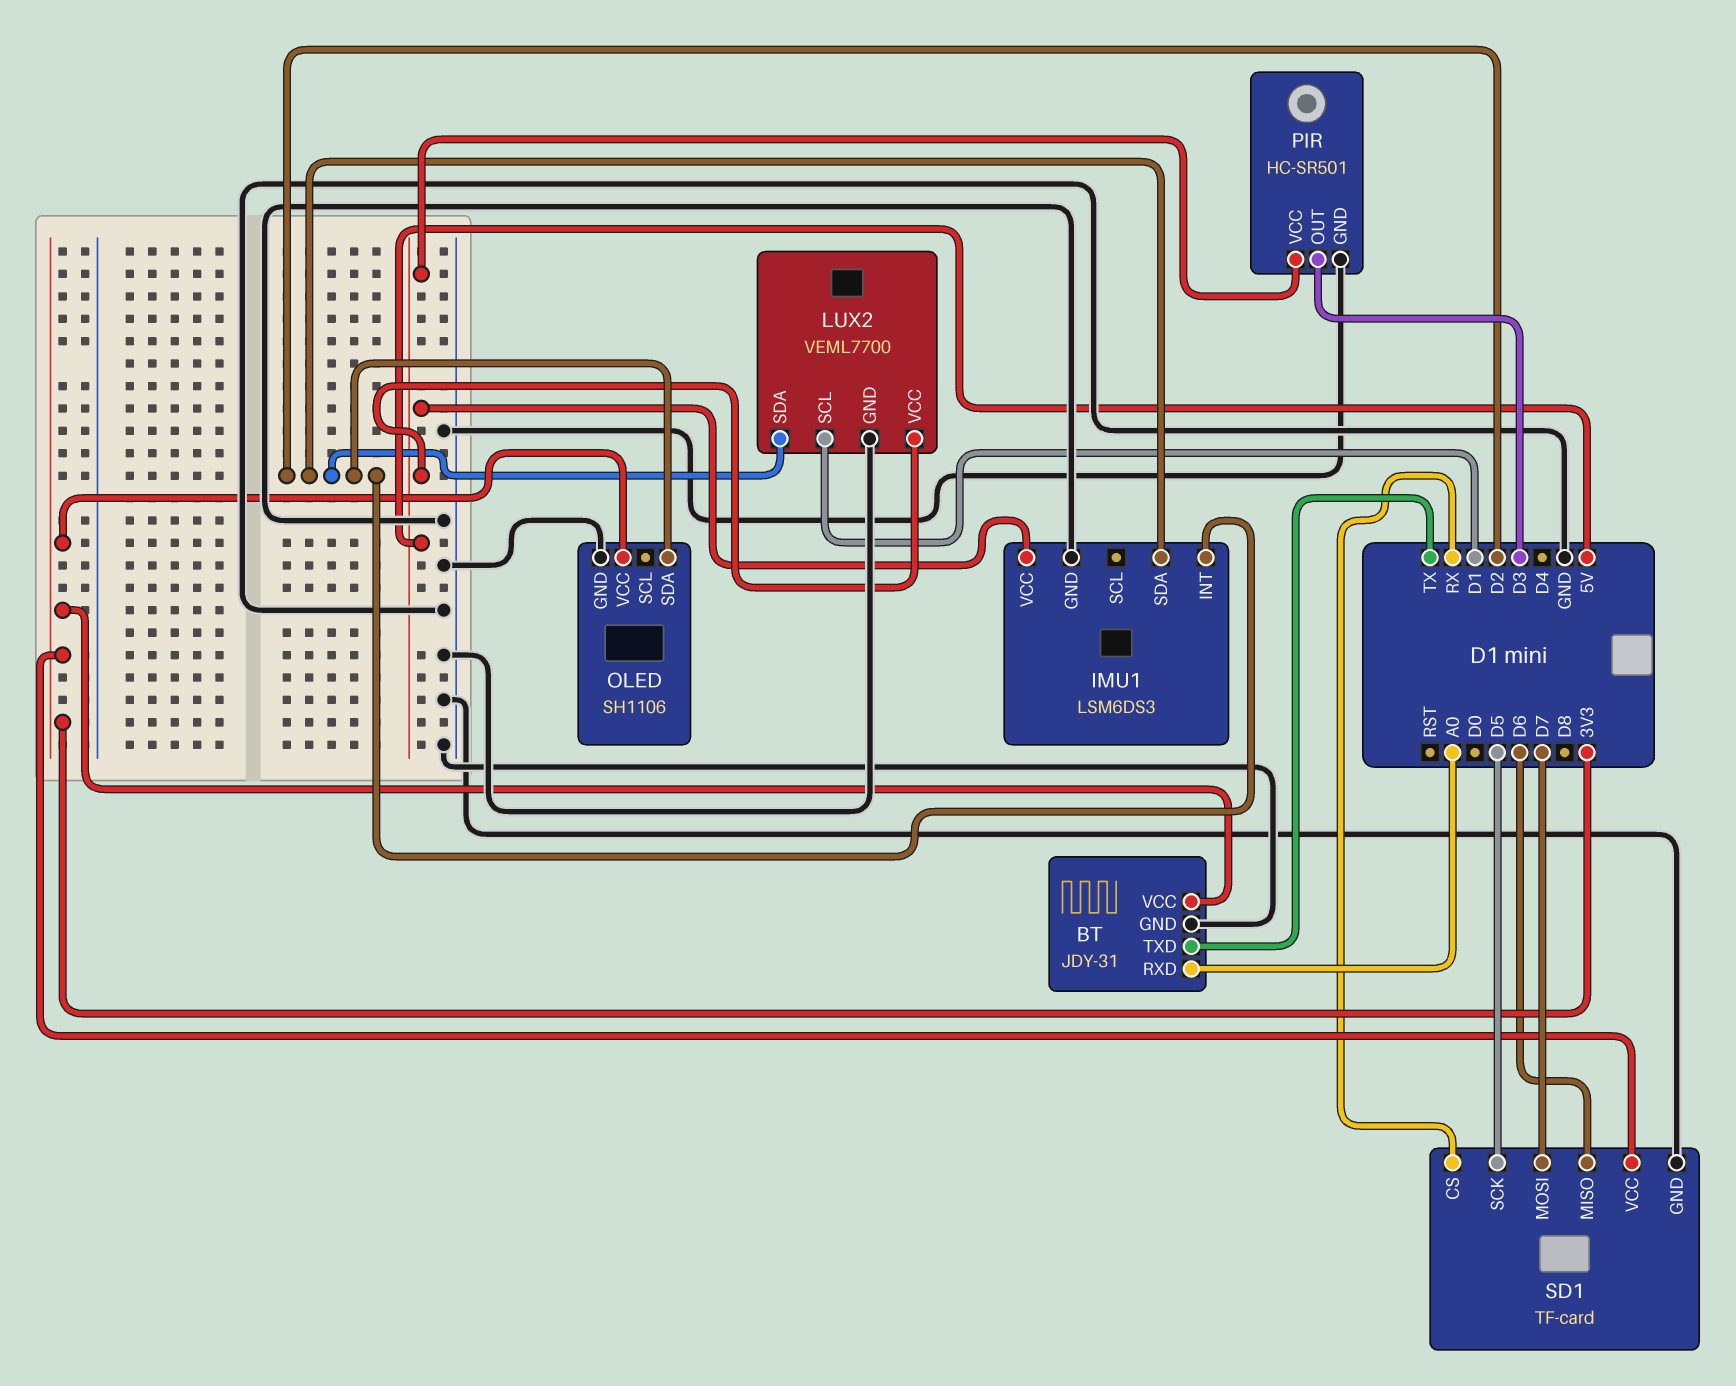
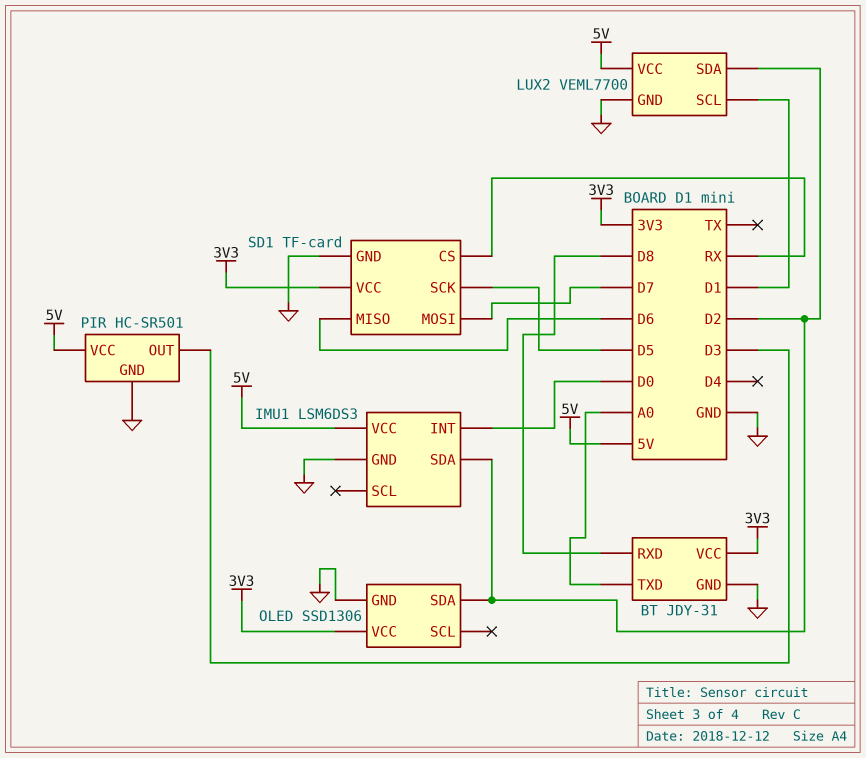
BT pin RXD: A0 -> D8
BT pin TXD: TX -> A0
IMU1 pin INT: D2 -> D0
OLED: SH1106 -> SSD1306

